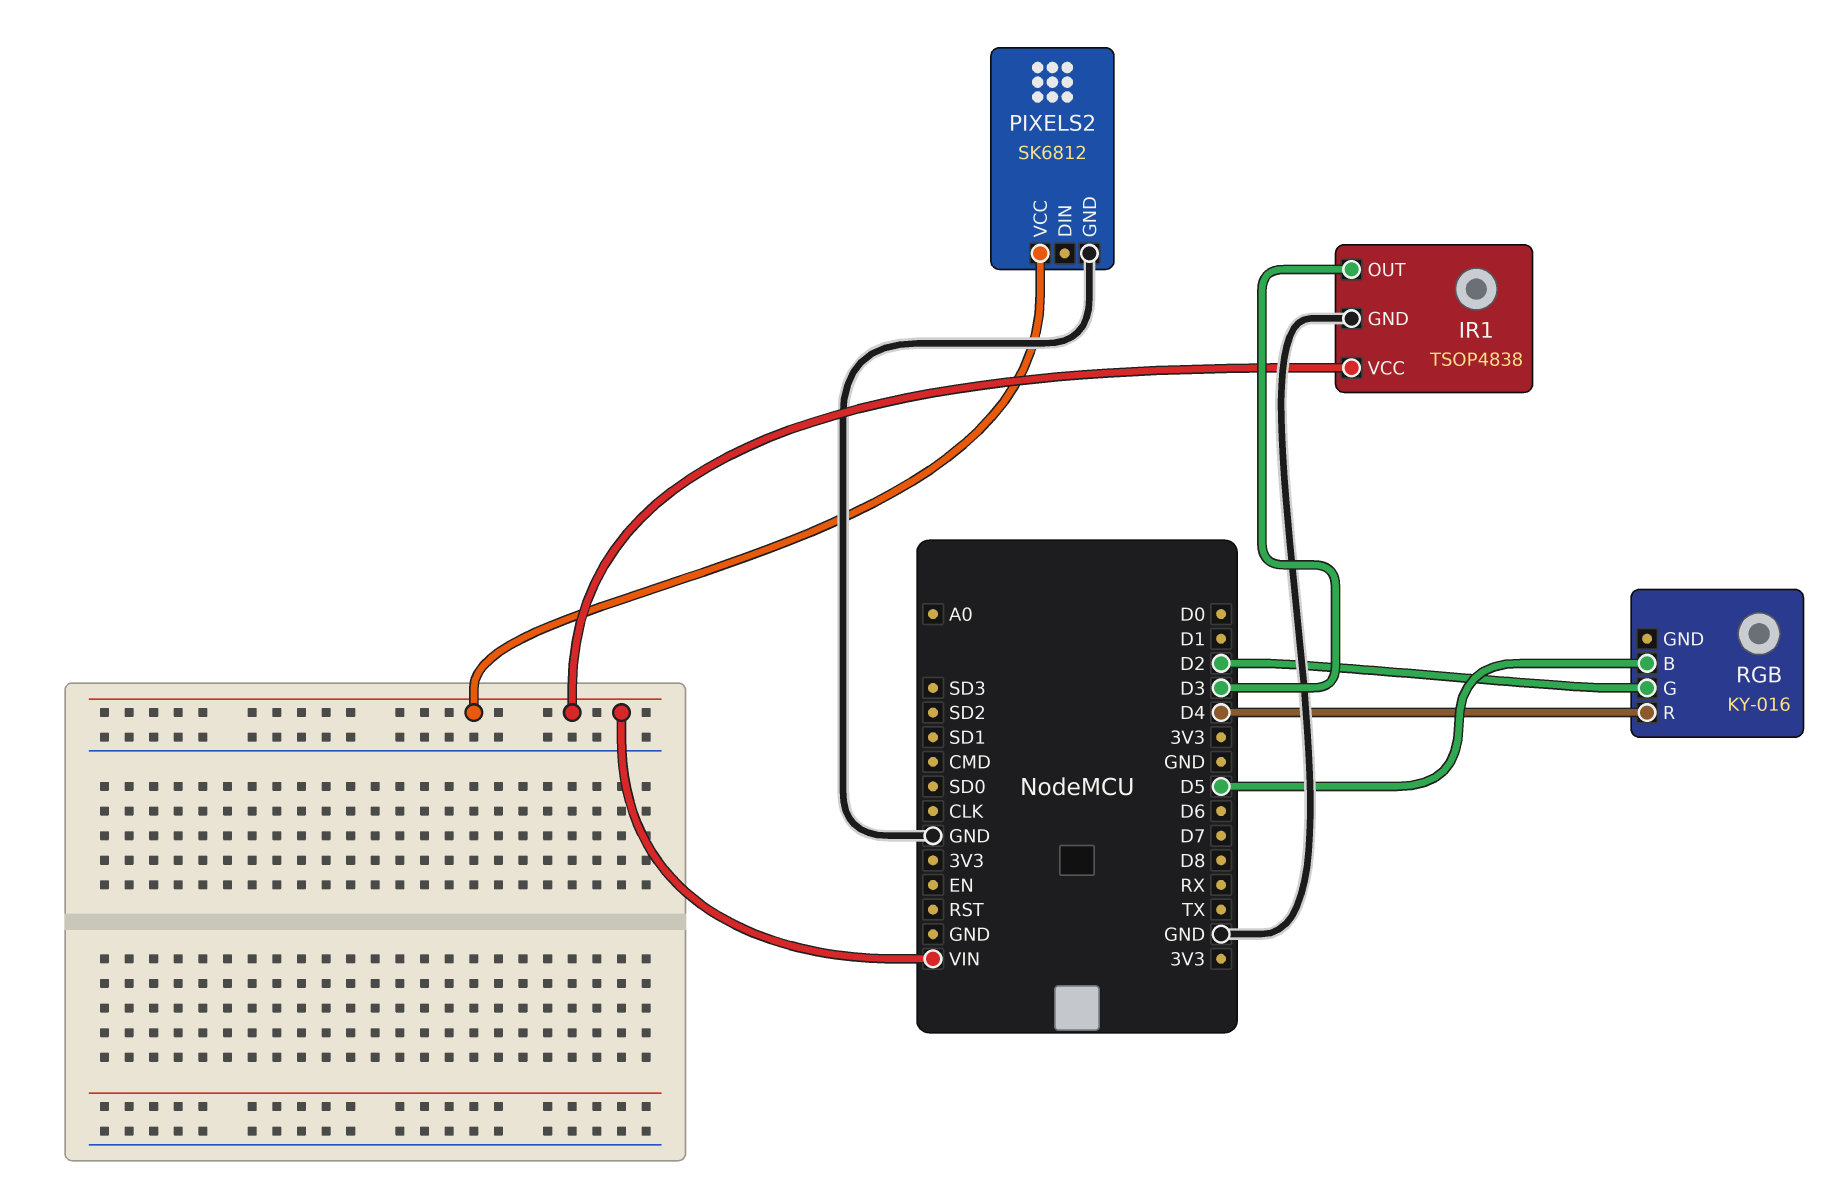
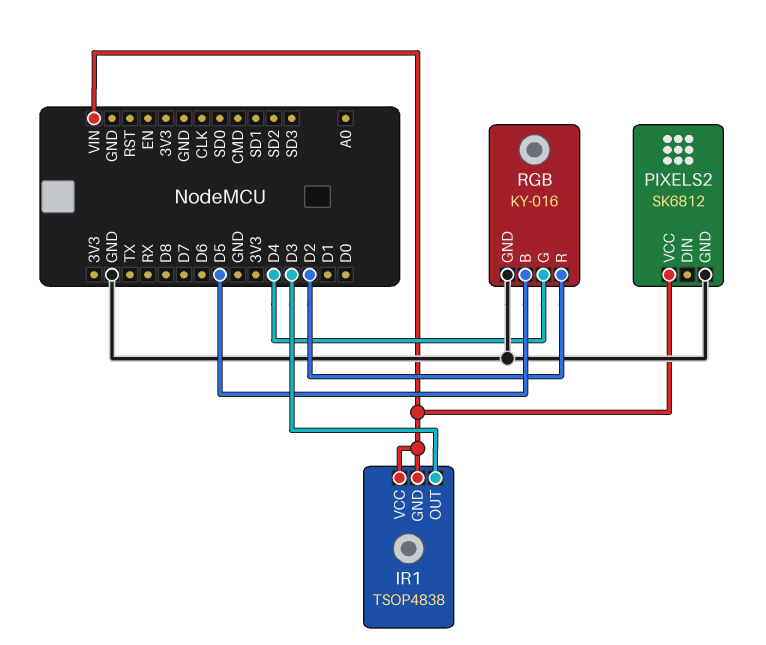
IR1 pin GND: GND -> VIN
RGB pin G: D2 -> D4
RGB pin GND: none -> GND
RGB pin R: D4 -> D2

